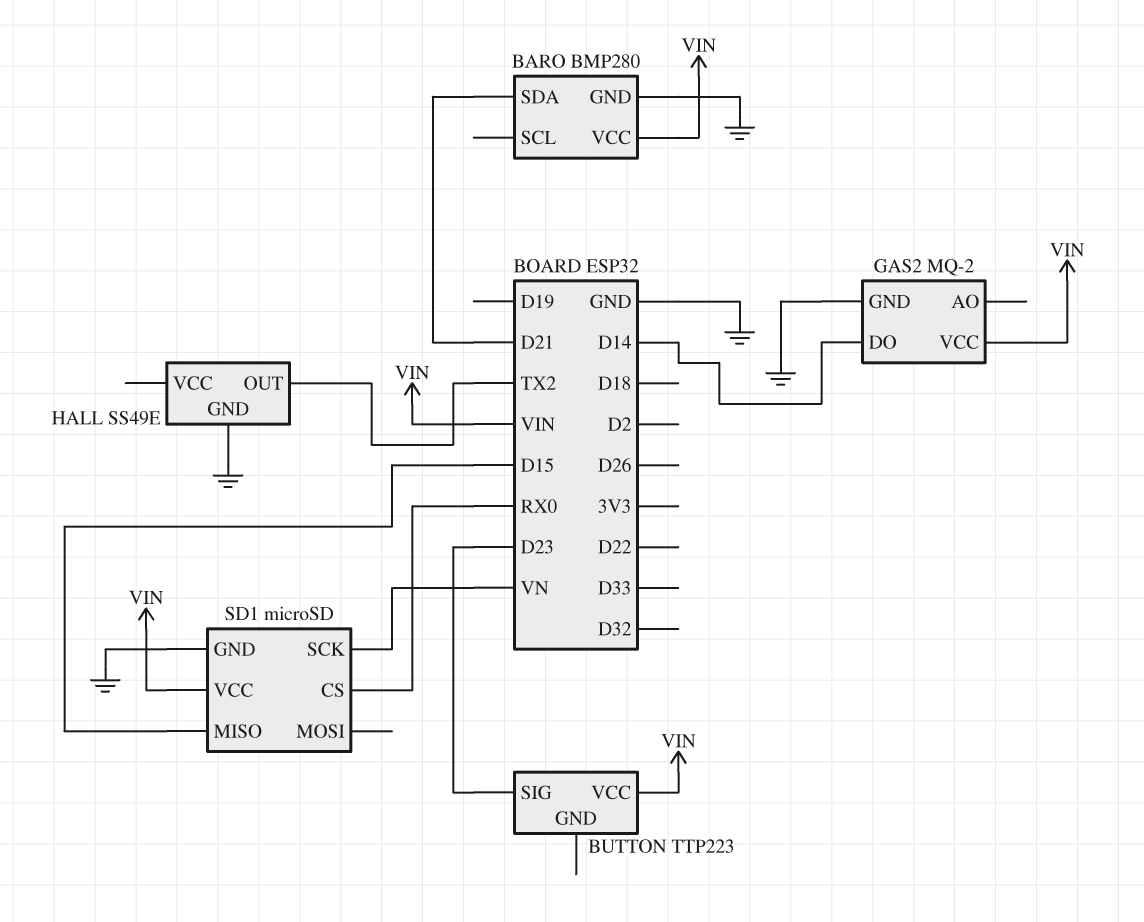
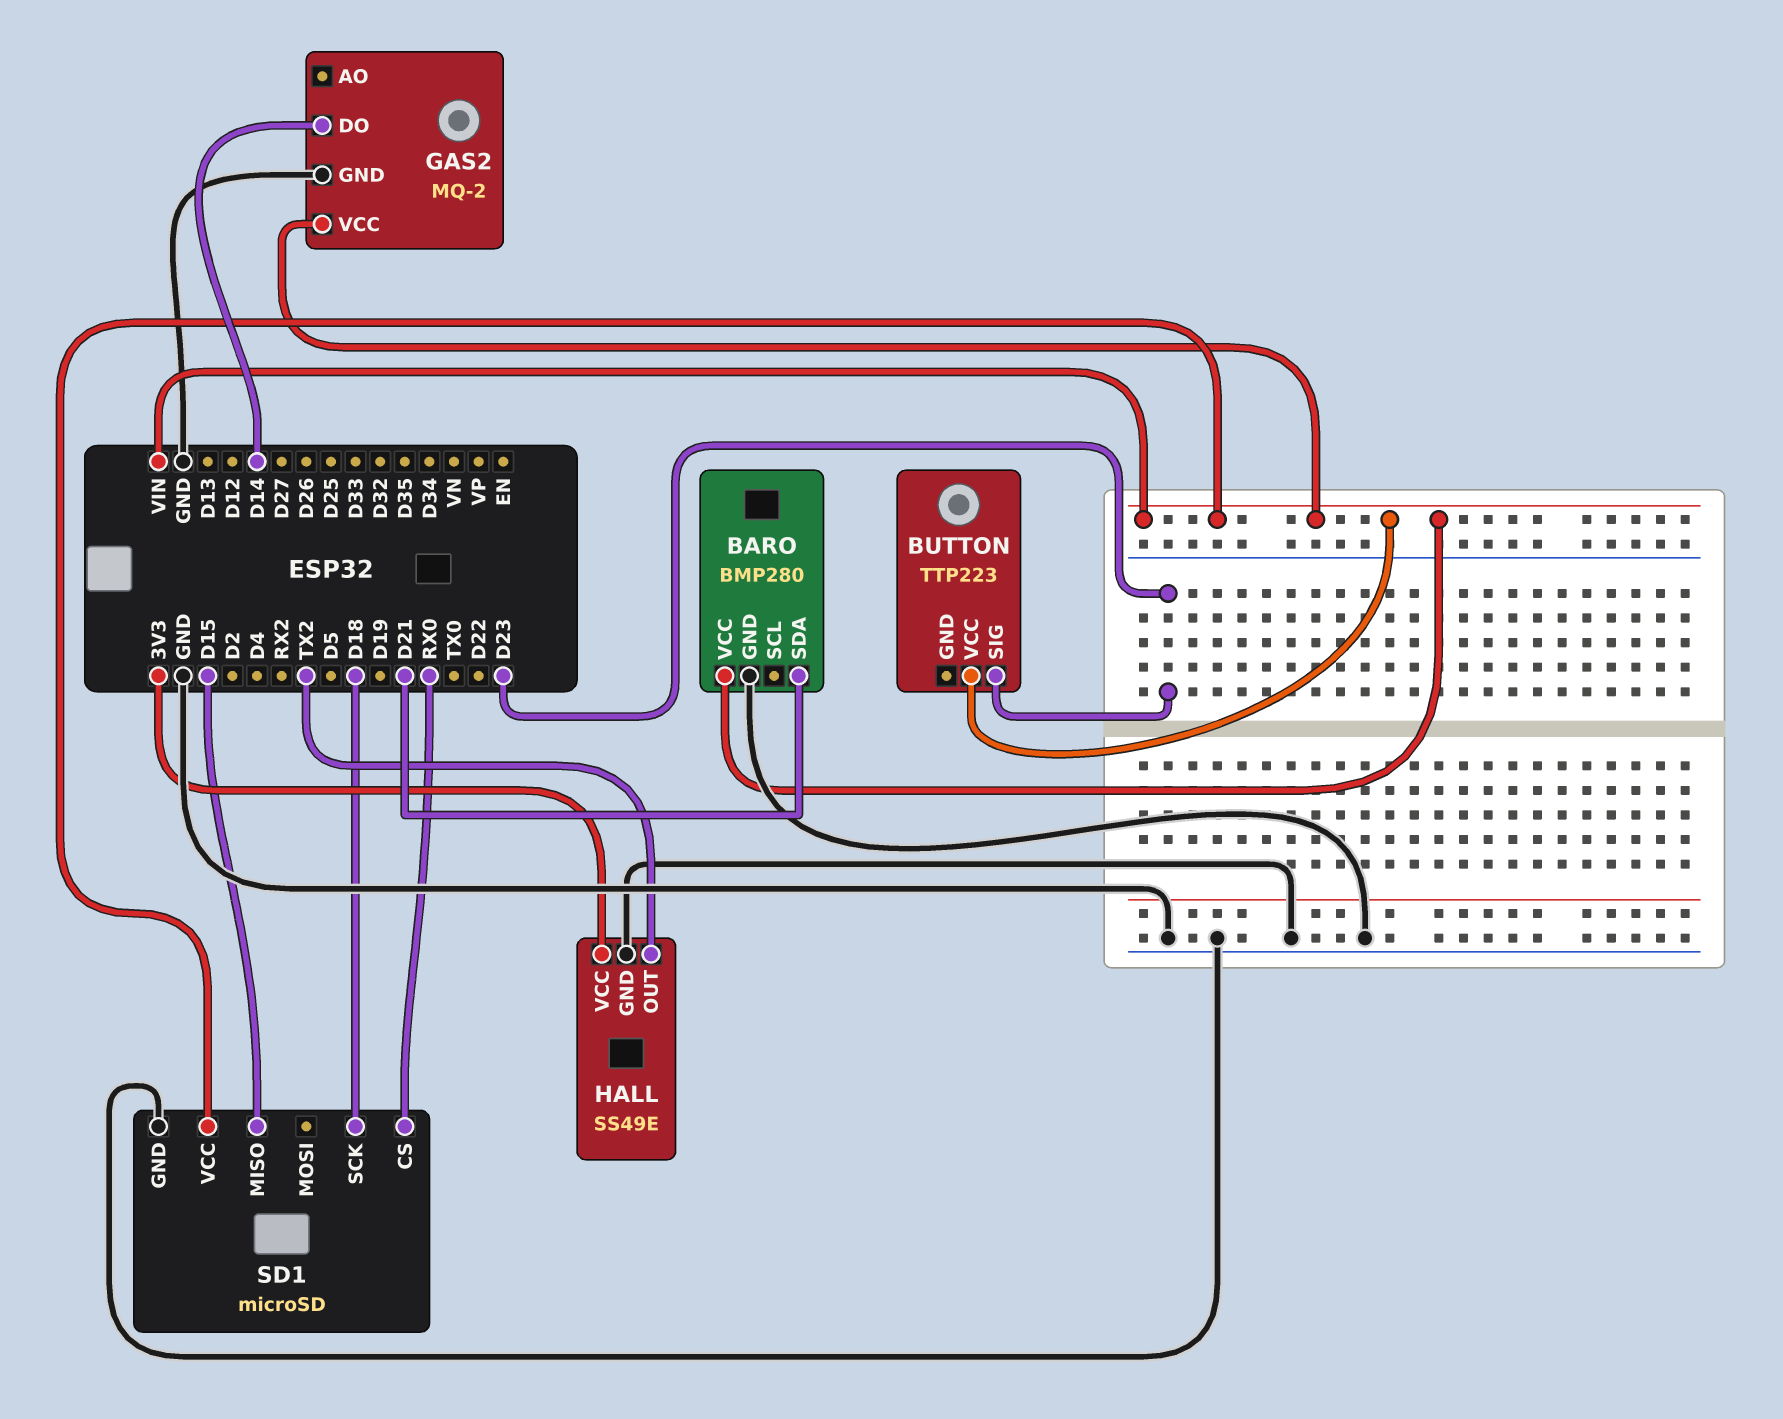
HALL pin VCC: none -> 3V3
SD1 pin SCK: VN -> D18

